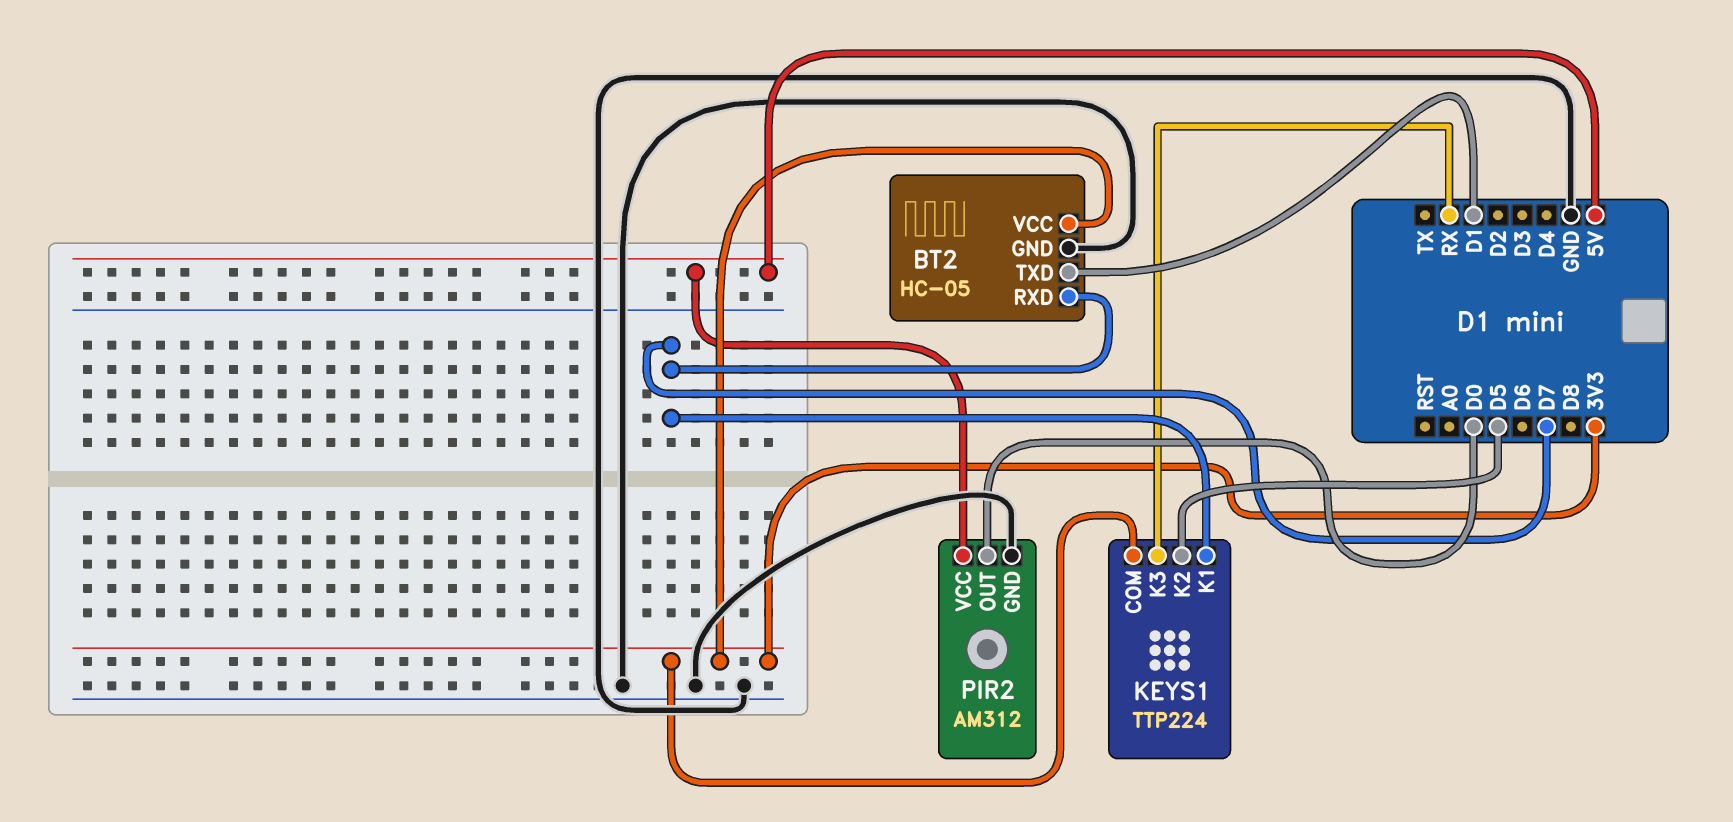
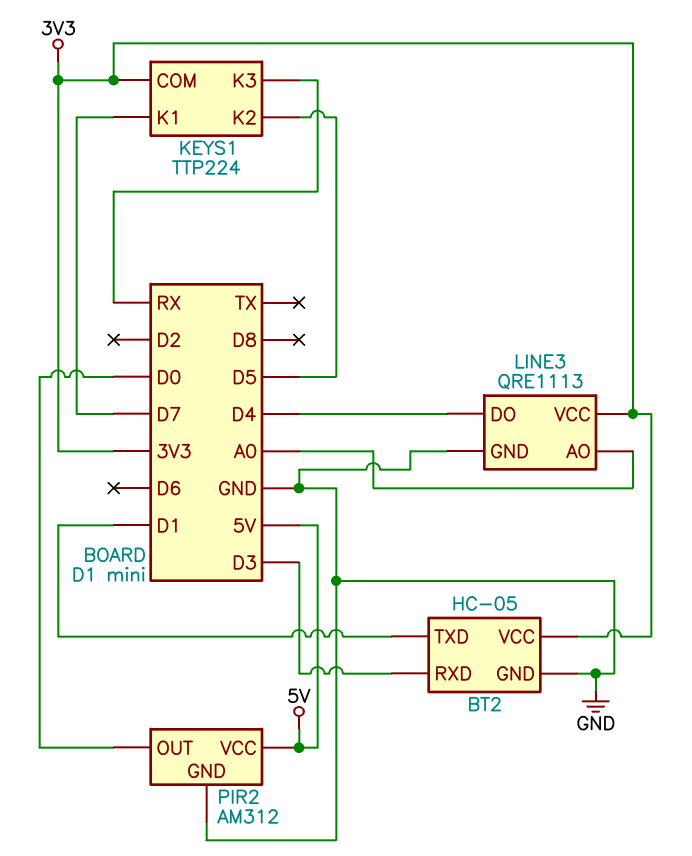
BT2 pin RXD: D7 -> D3
LINE3: none -> QRE1113
LINE3 pin AO: none -> A0
LINE3 pin DO: none -> D4
LINE3 pin GND: none -> GND
LINE3 pin VCC: none -> 3V3

